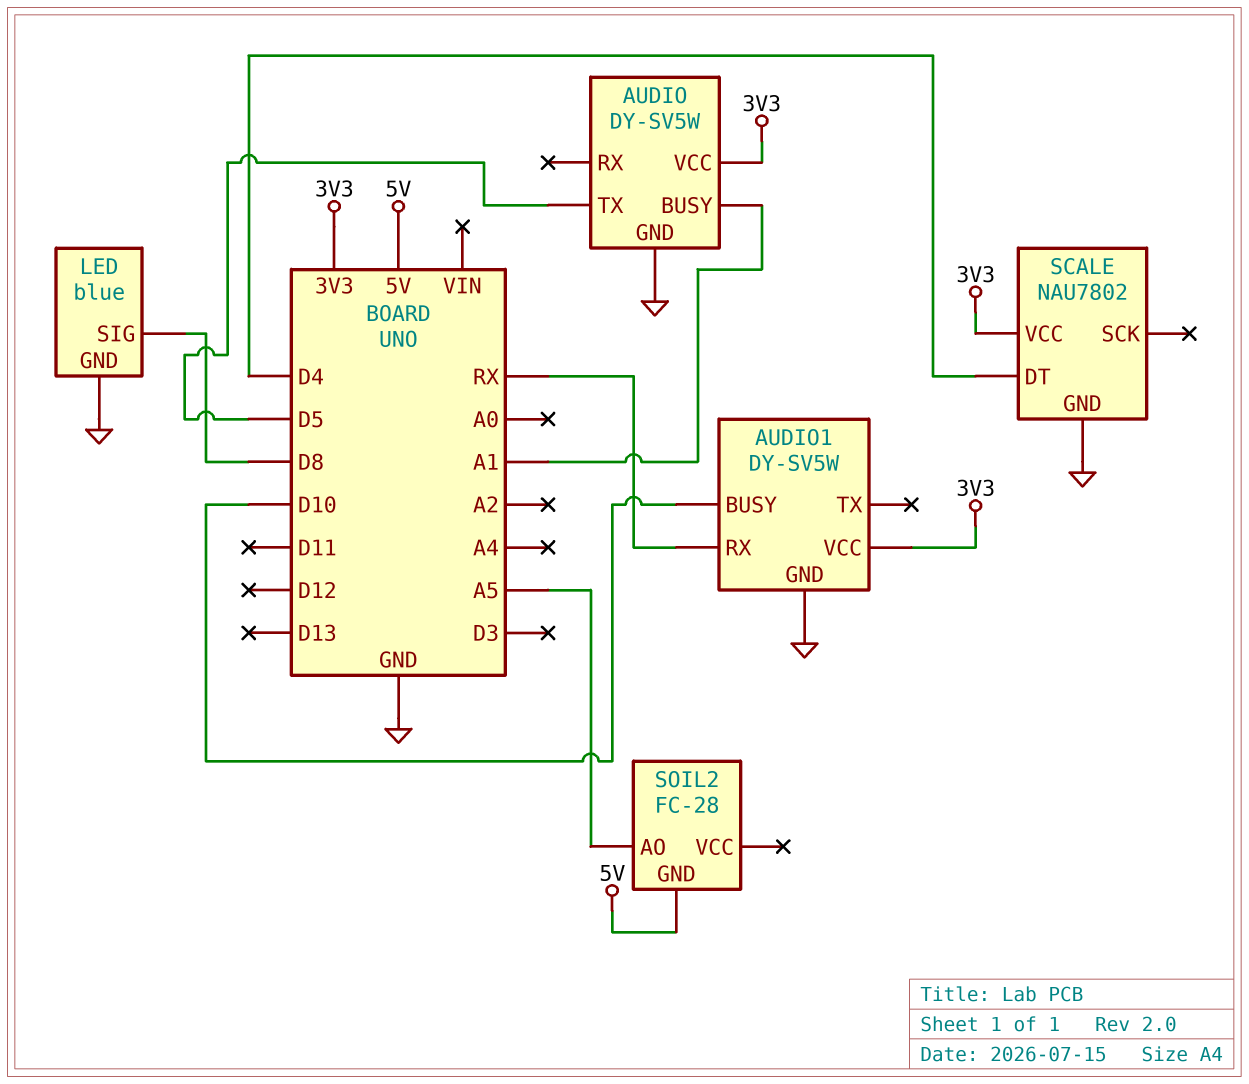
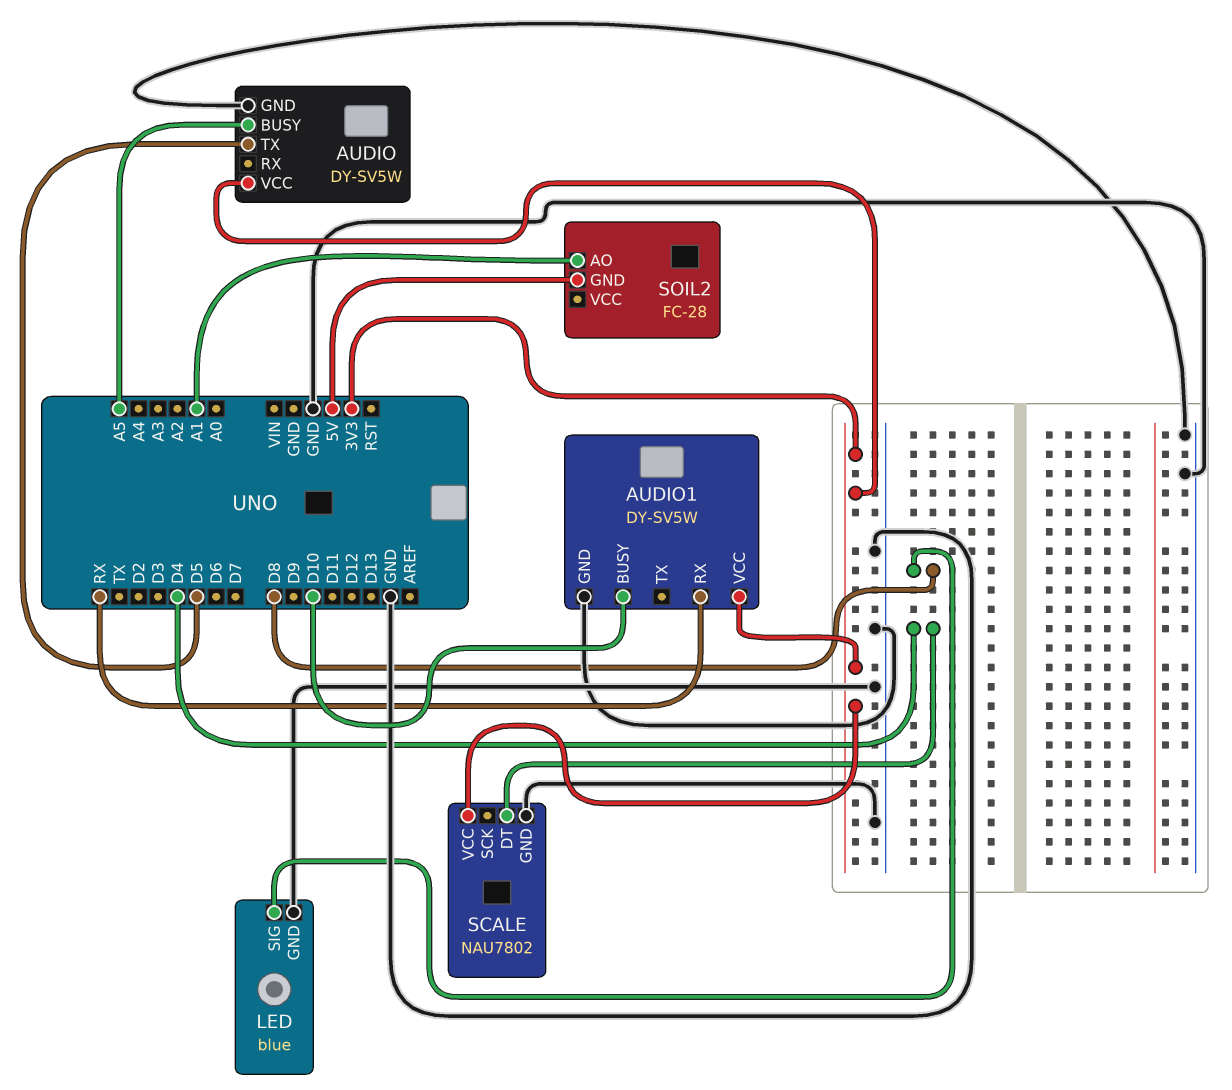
AUDIO pin BUSY: A1 -> A5
SOIL2 pin AO: A5 -> A1

